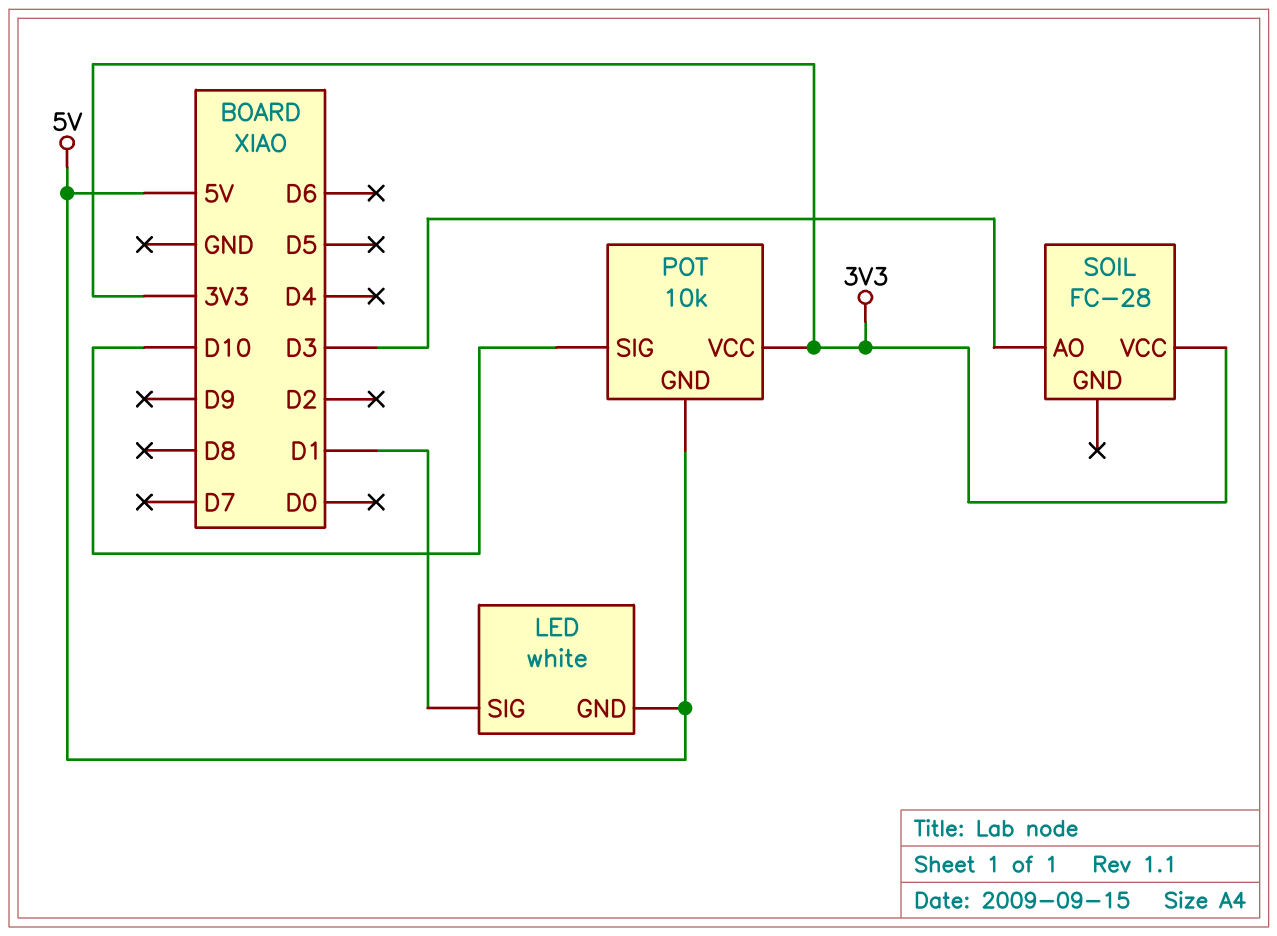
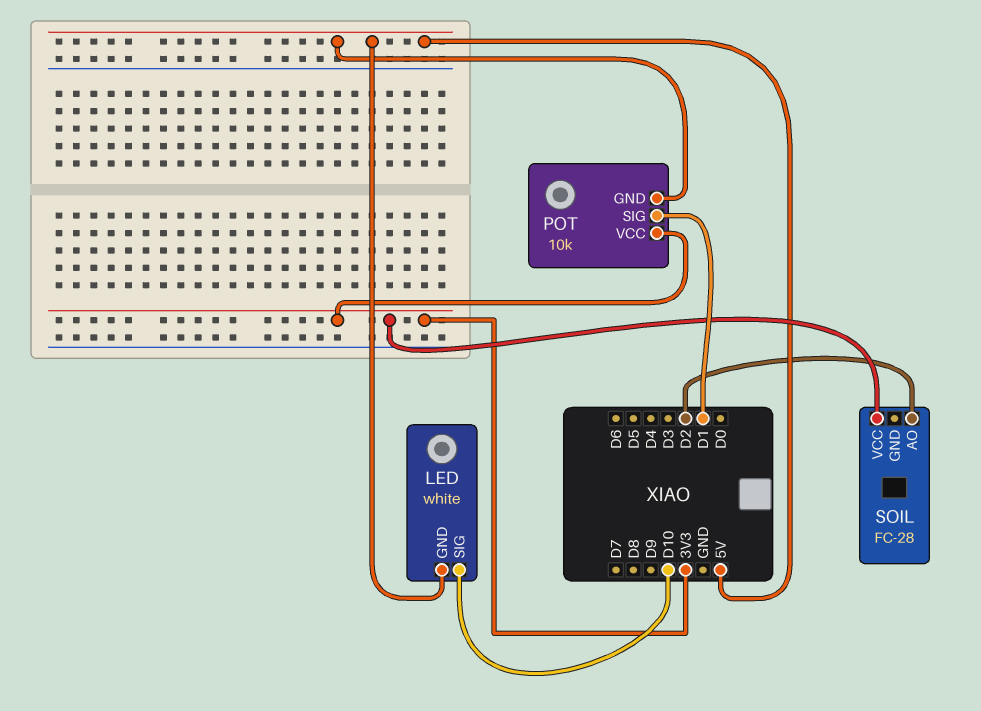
LED pin SIG: D1 -> D10
POT pin SIG: D10 -> D1
SOIL pin AO: D3 -> D2

